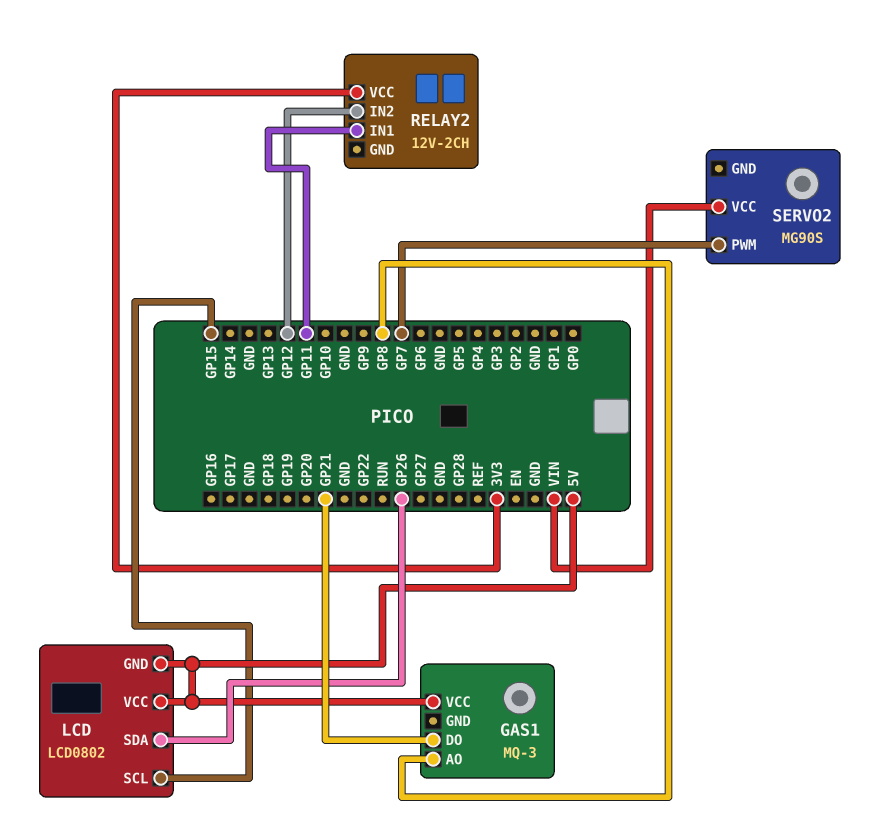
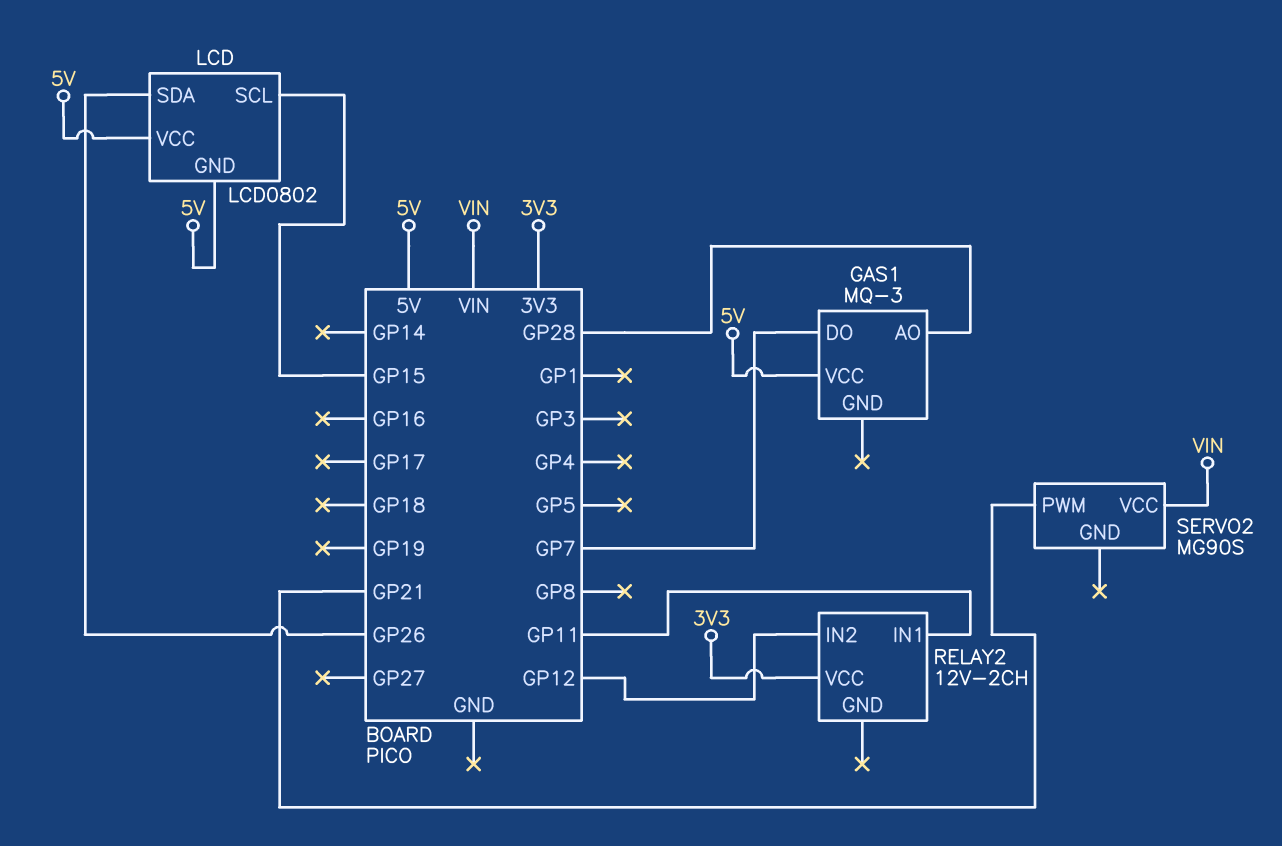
GAS1 pin AO: GP8 -> GP28
GAS1 pin DO: GP21 -> GP7
SERVO2 pin PWM: GP7 -> GP21

